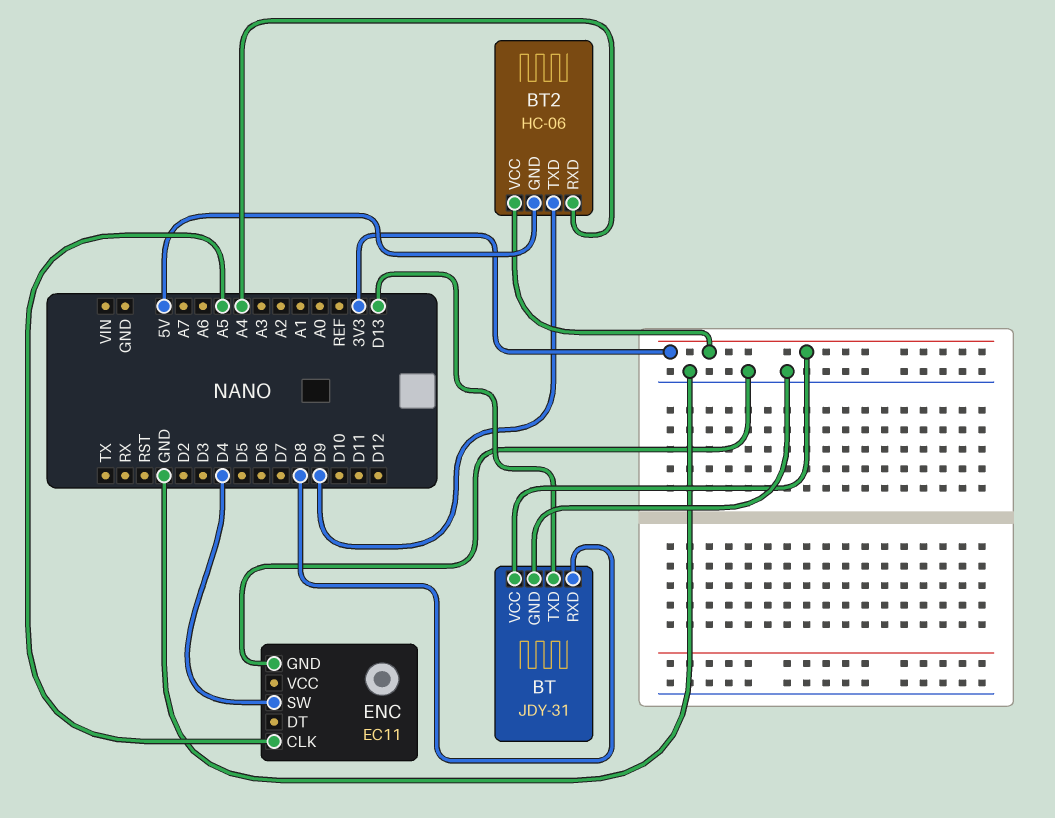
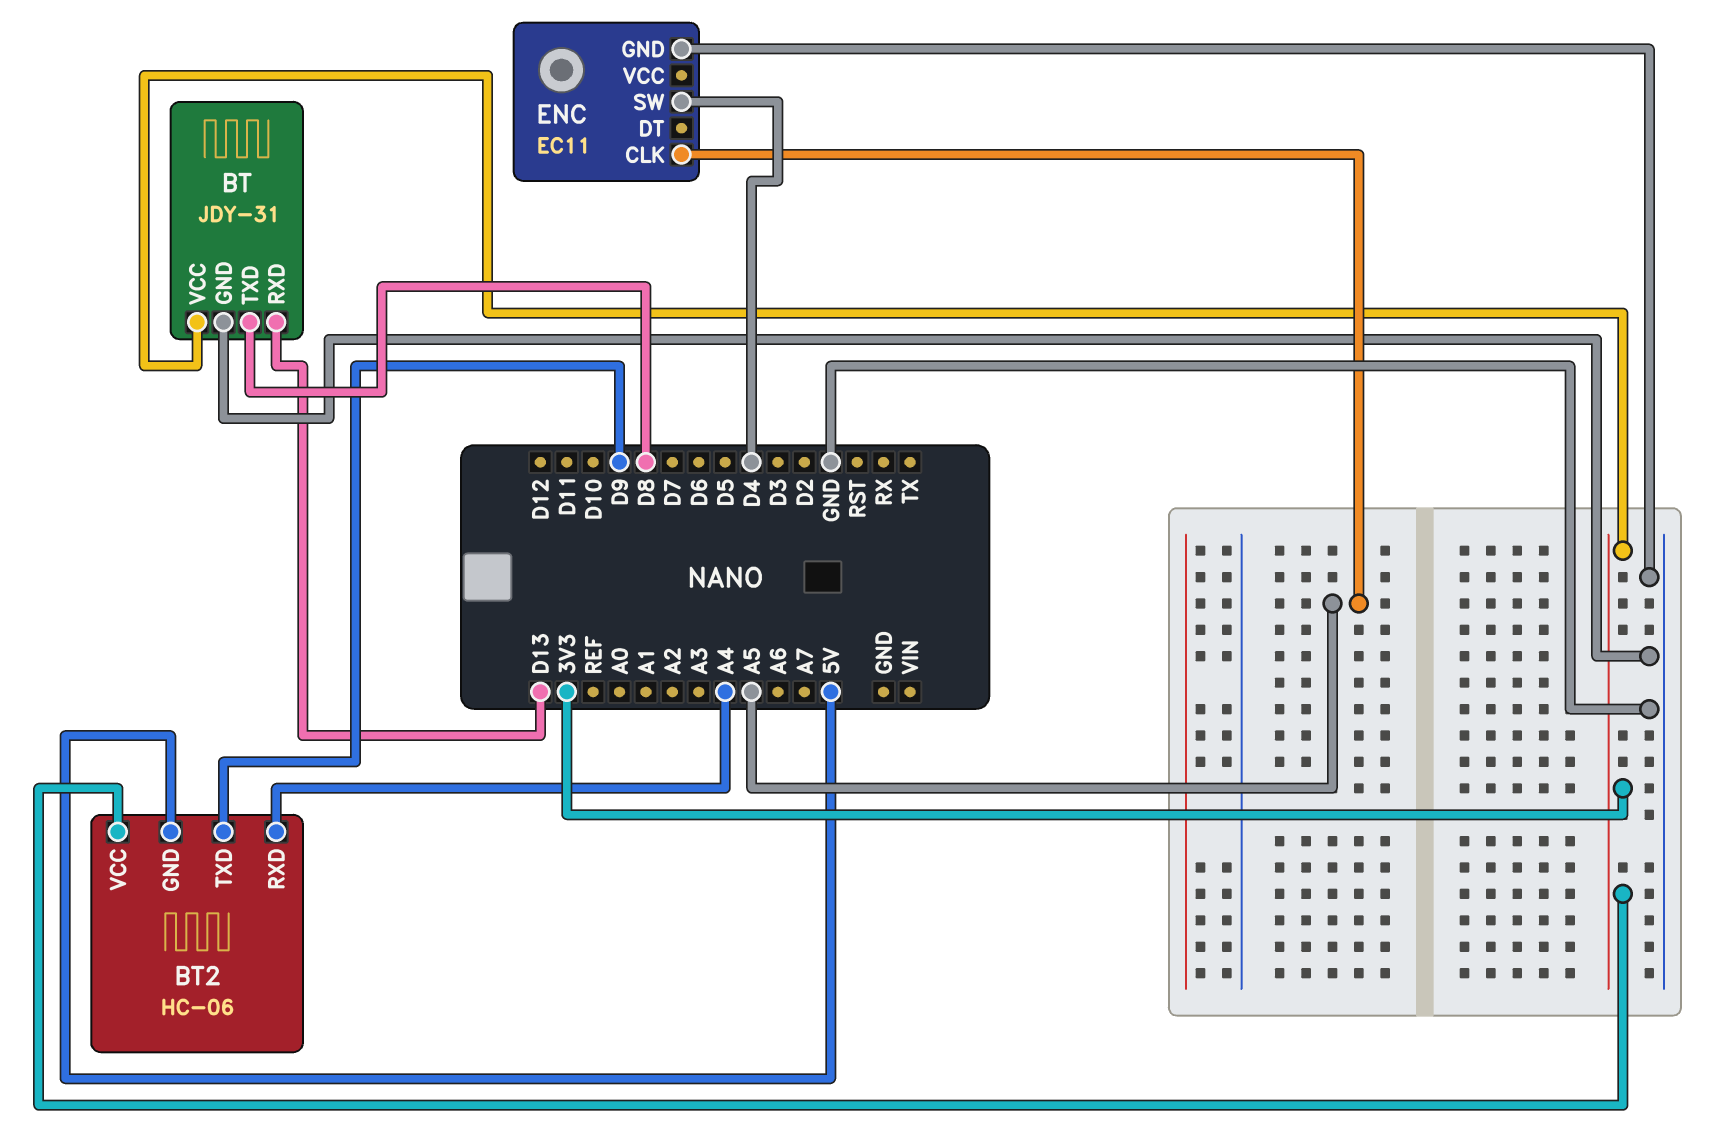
BT pin RXD: D8 -> D13
BT pin TXD: D13 -> D8

